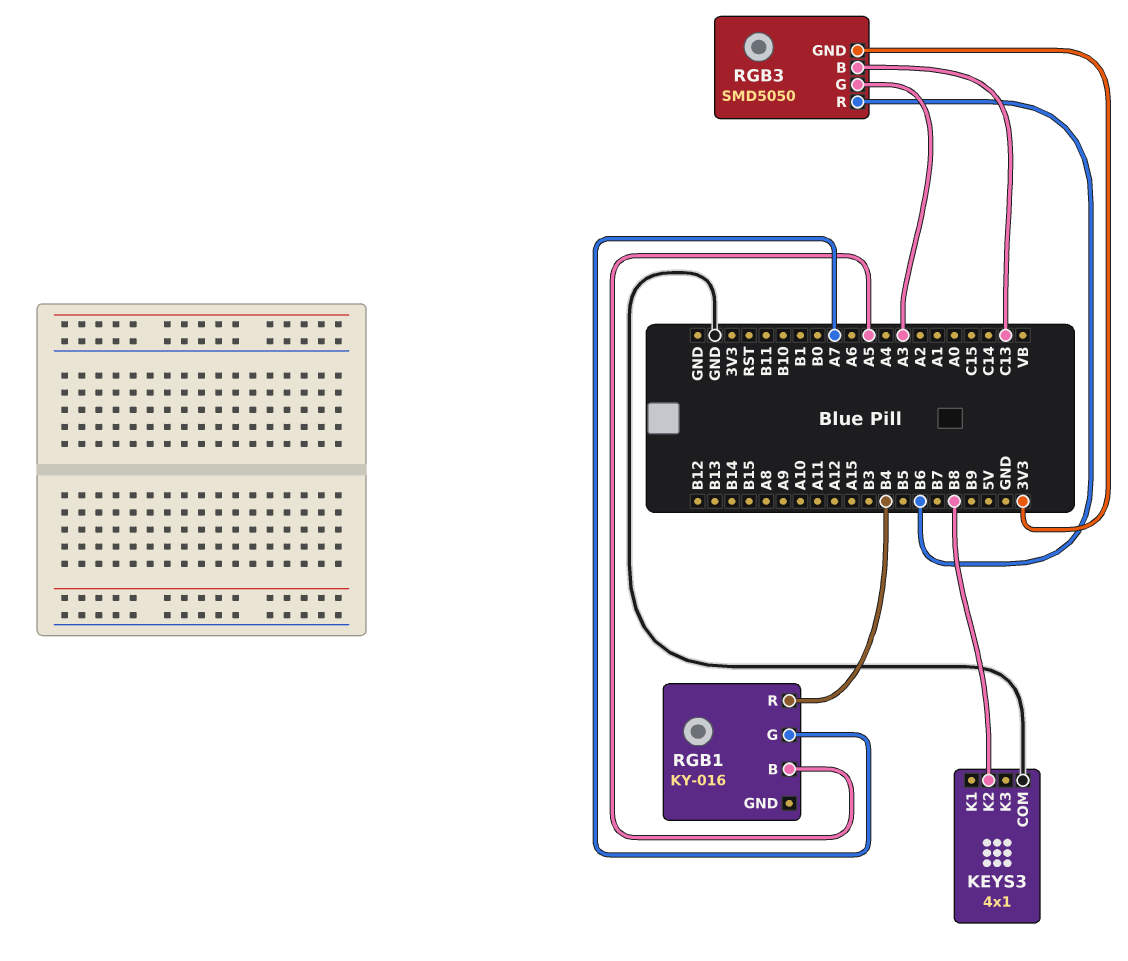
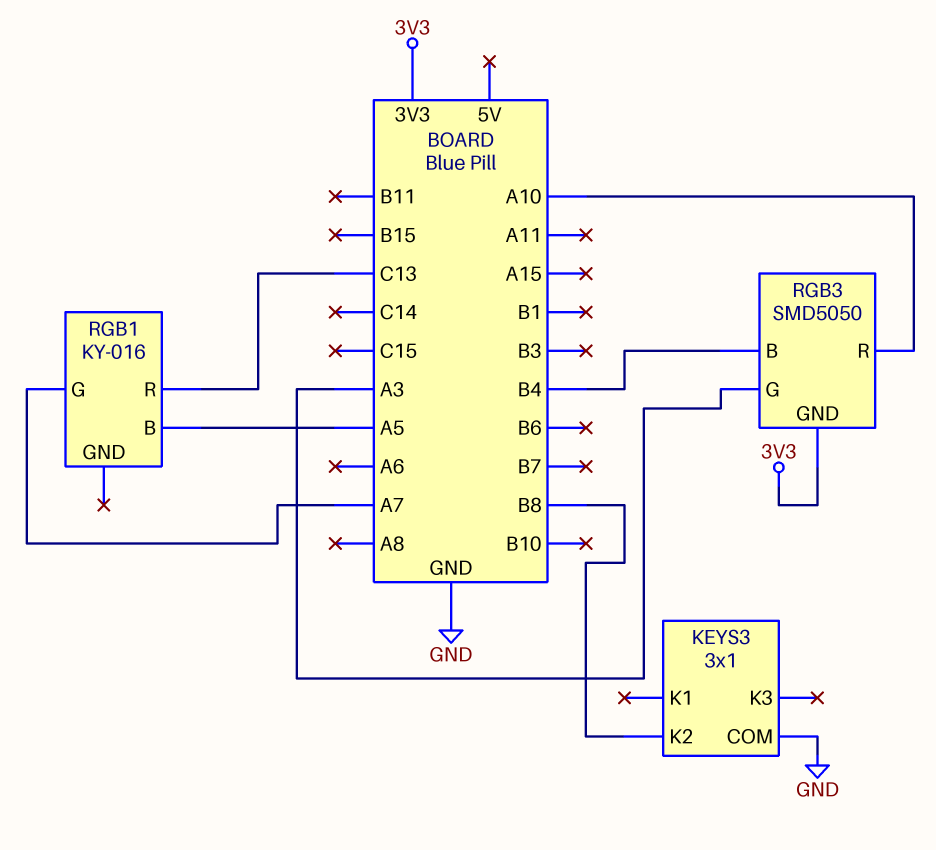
KEYS3: 4x1 -> 3x1
RGB1 pin R: B4 -> C13
RGB3 pin B: C13 -> B4
RGB3 pin R: B6 -> A10

